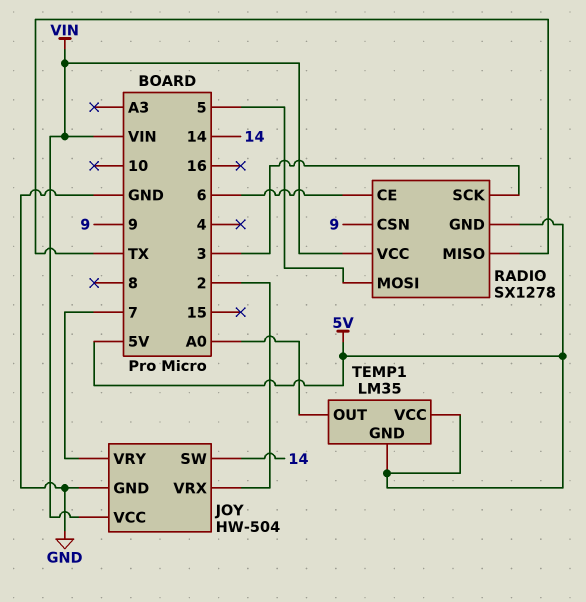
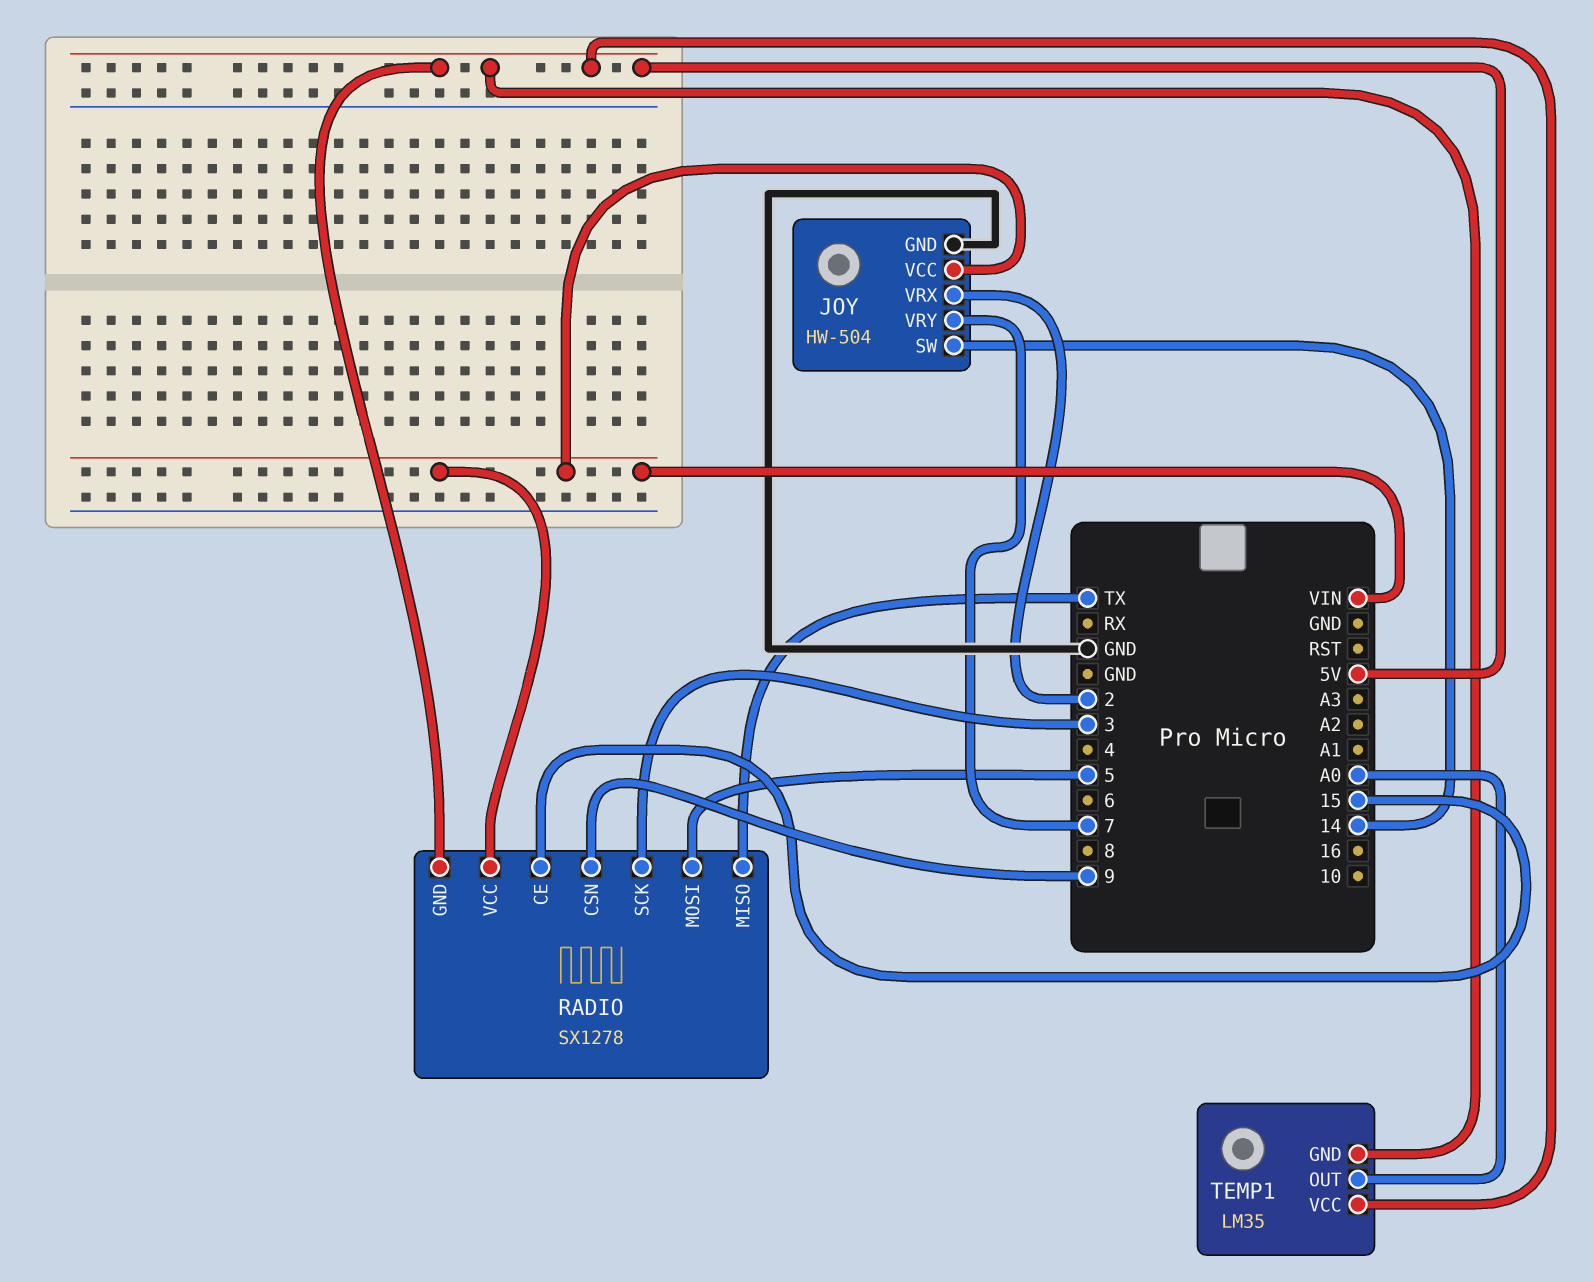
RADIO pin CE: 6 -> 15

